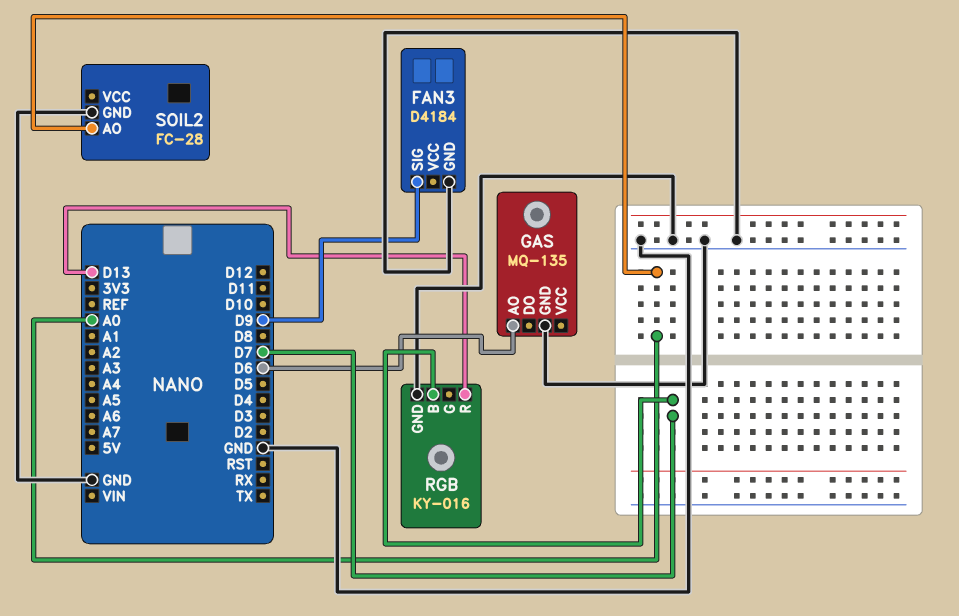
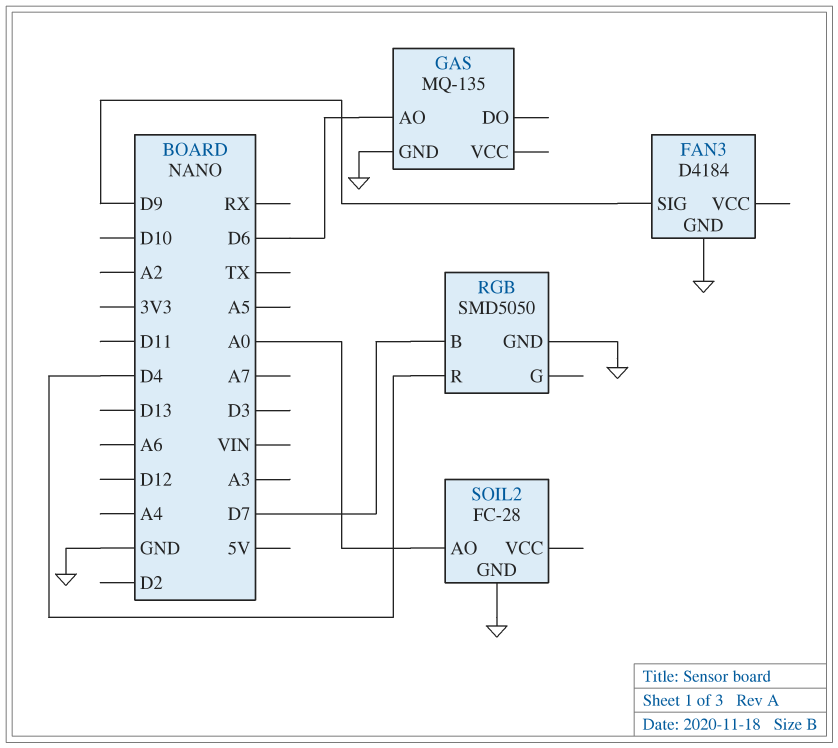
RGB: KY-016 -> SMD5050
RGB pin R: D13 -> D4

